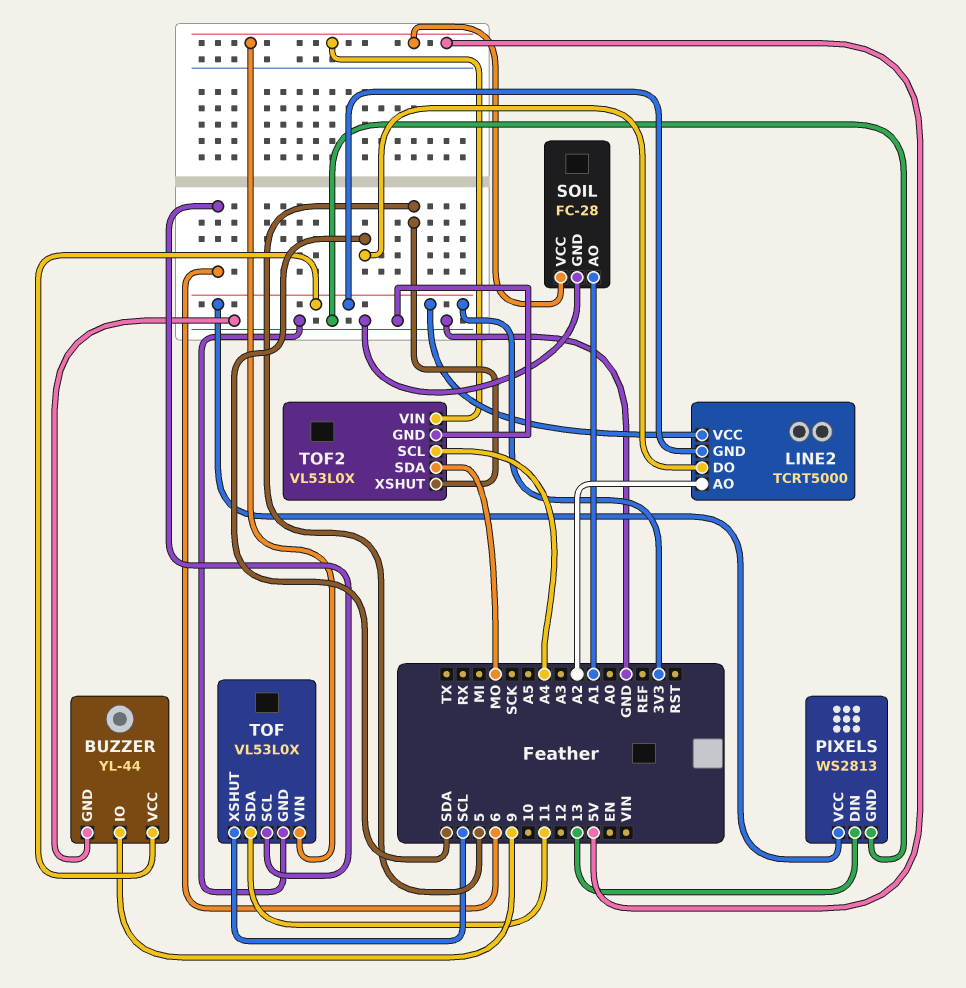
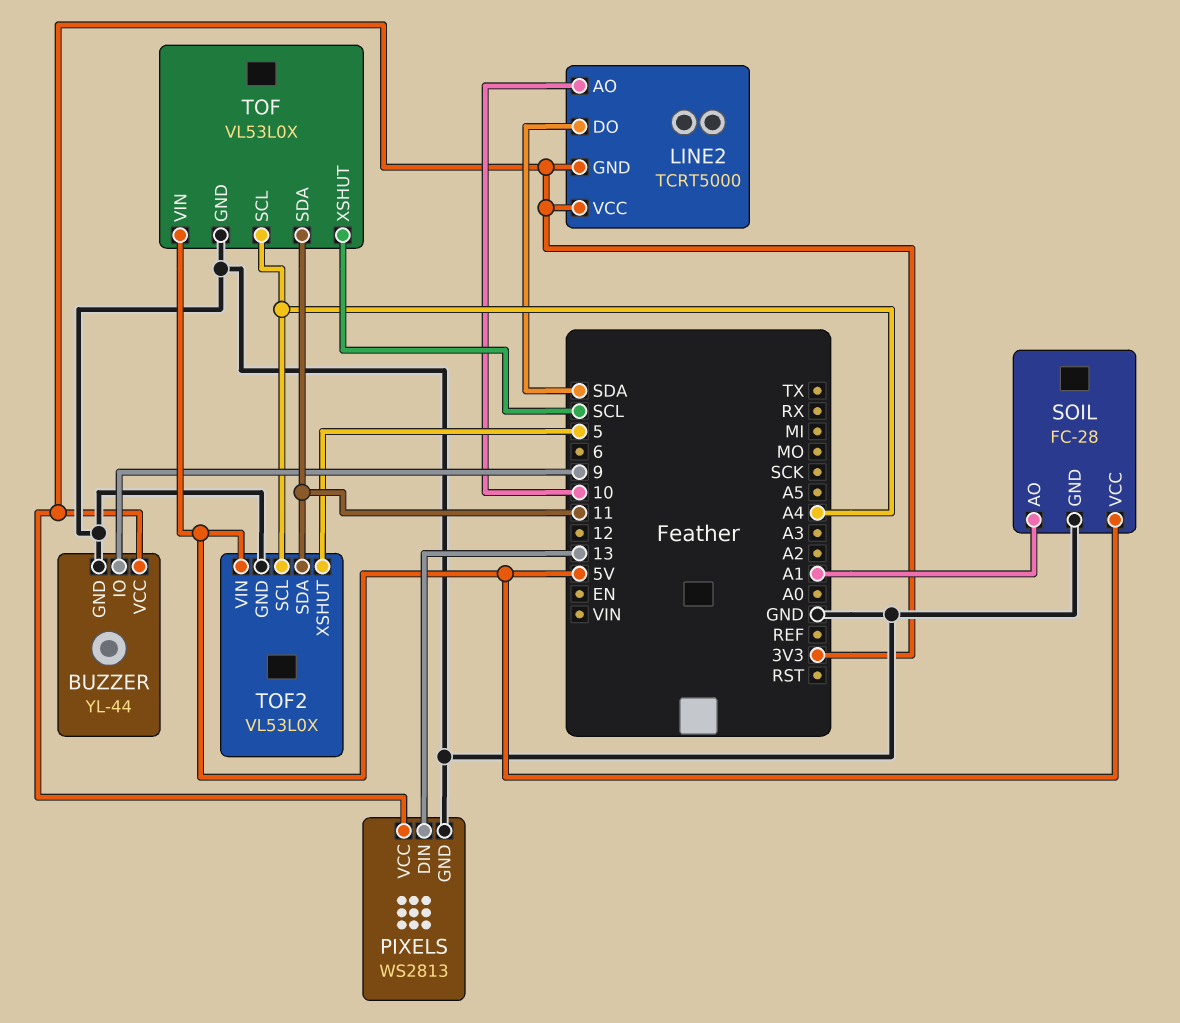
LINE2 pin AO: A2 -> 10
TOF pin SCL: 6 -> A4
TOF2 pin SDA: MO -> 11

